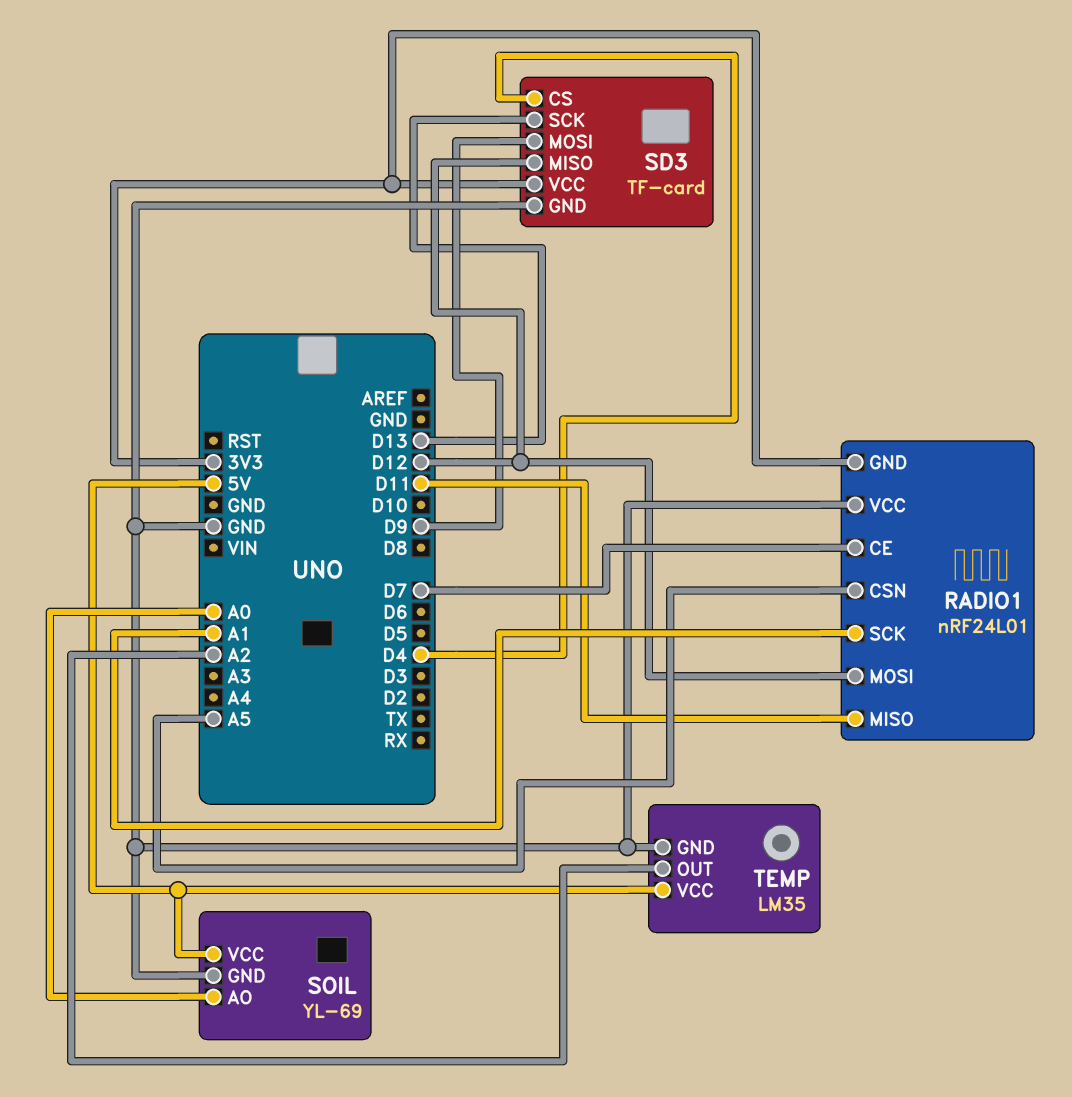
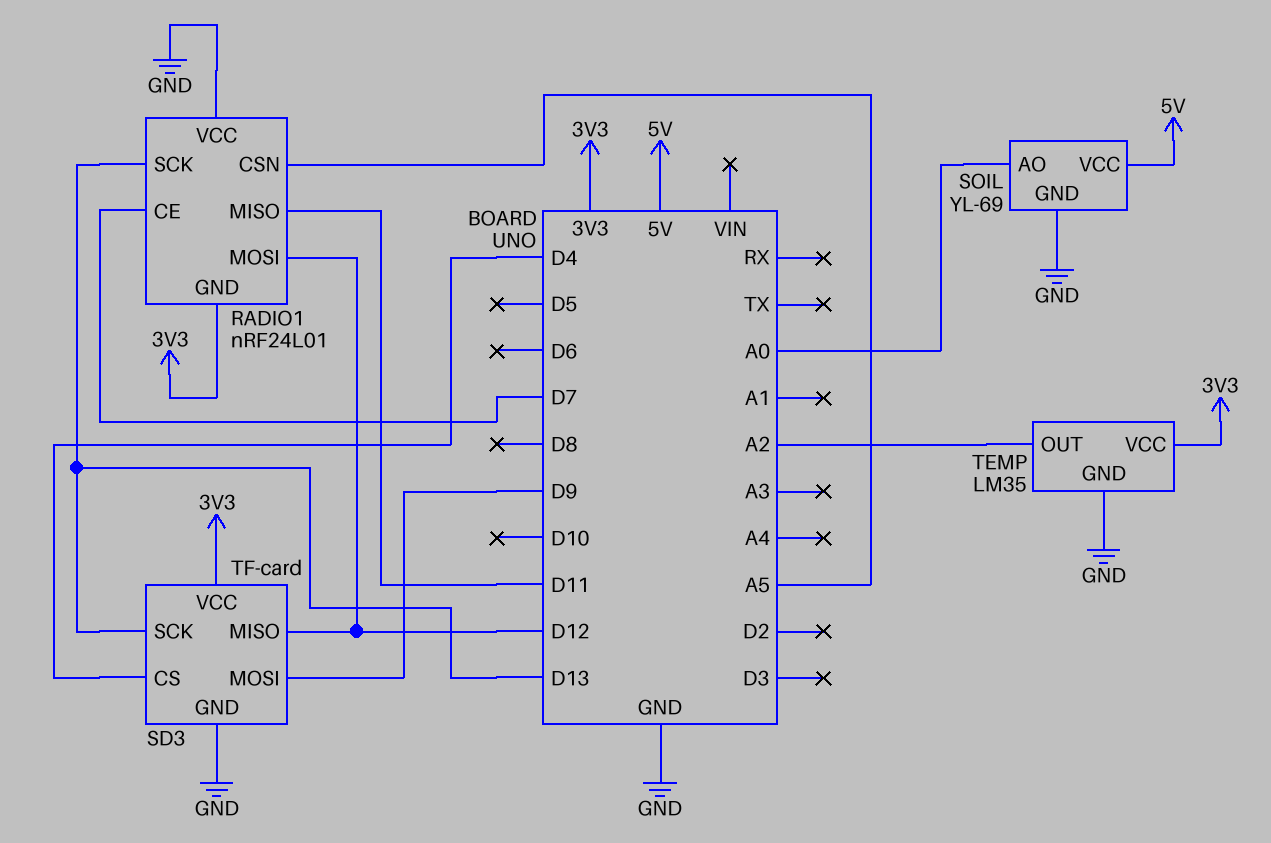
RADIO1 pin SCK: A1 -> D13
TEMP pin VCC: 5V -> 3V3

